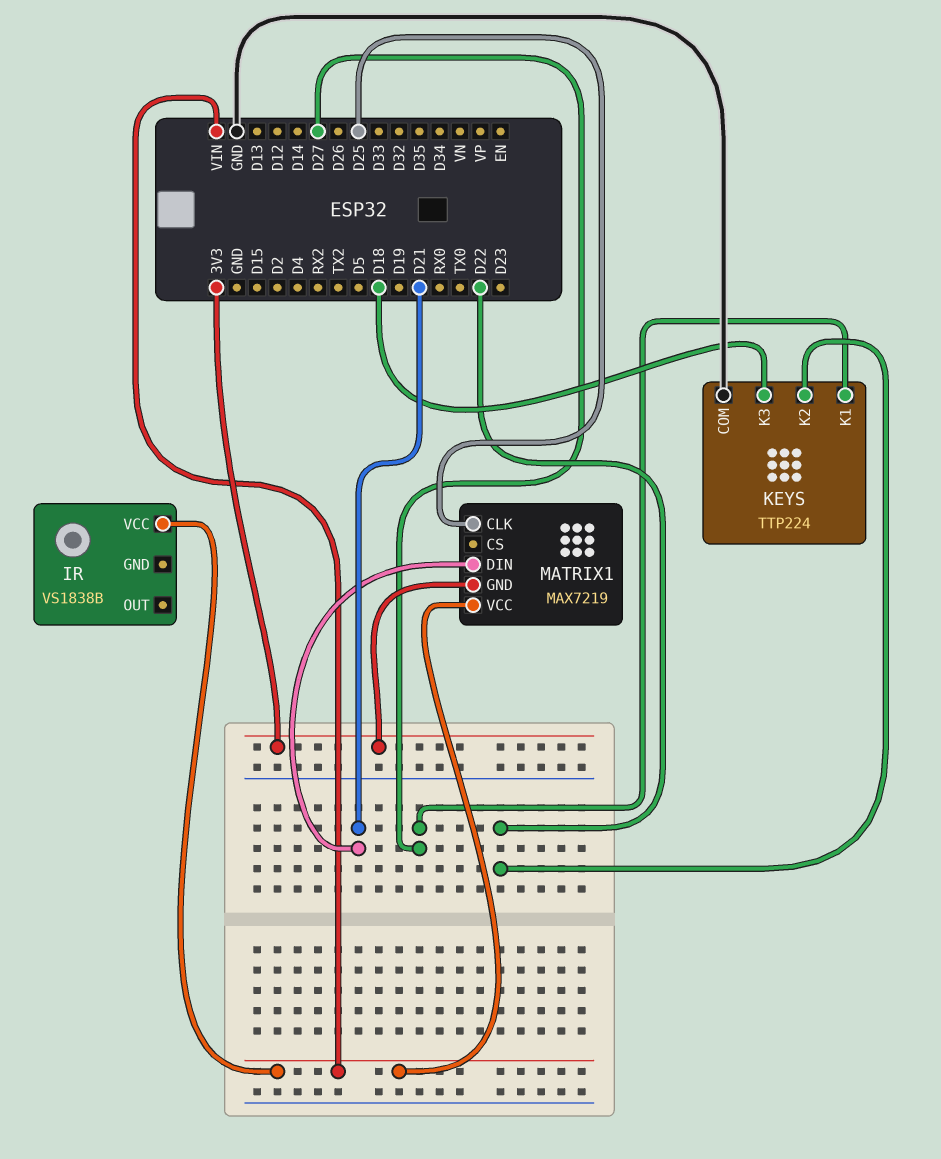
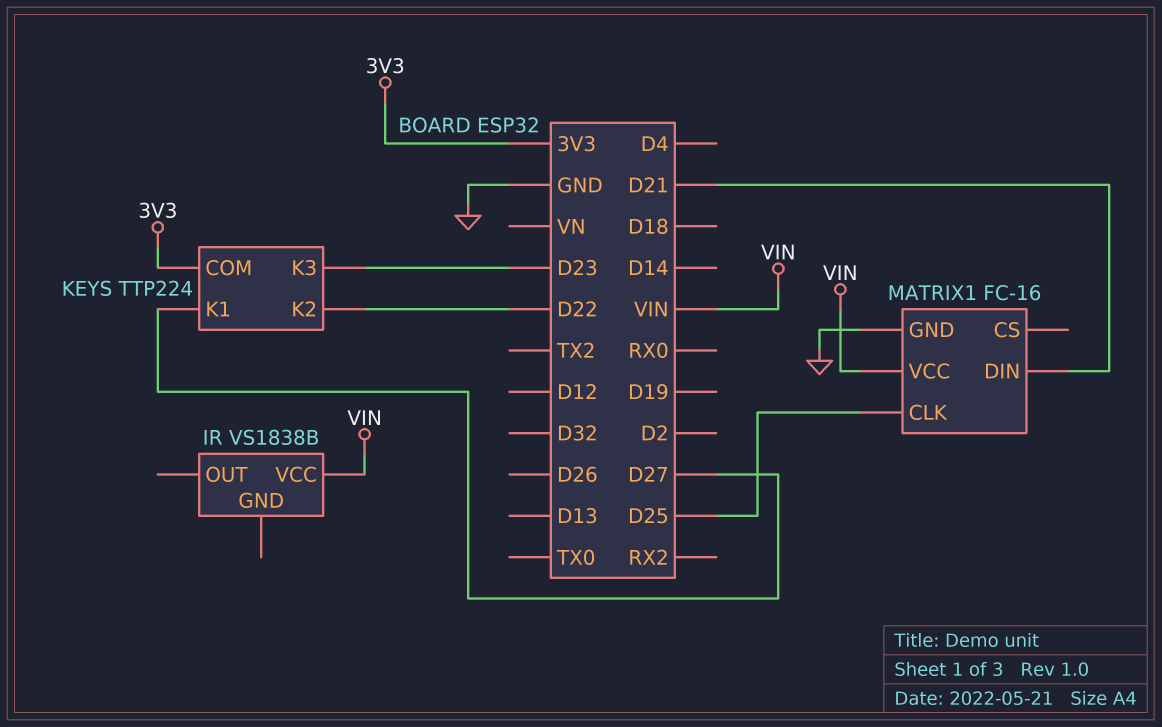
KEYS pin COM: GND -> 3V3
KEYS pin K3: D18 -> D23
MATRIX1: MAX7219 -> FC-16
MATRIX1 pin GND: 3V3 -> GND

